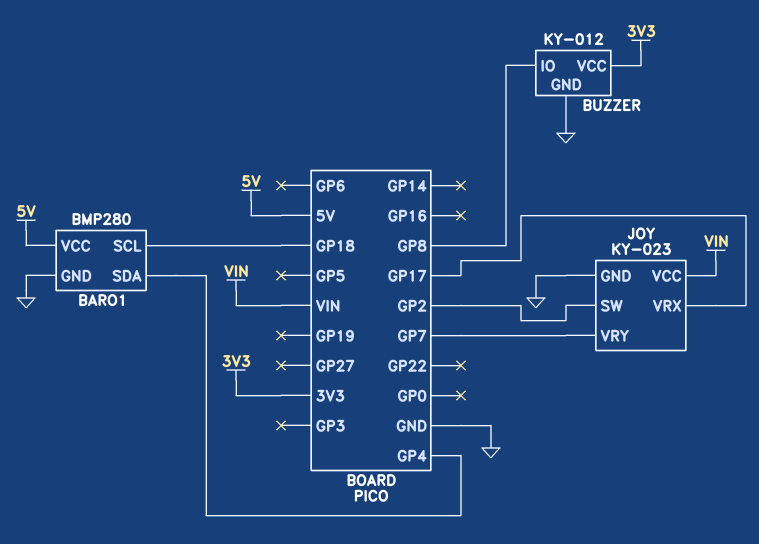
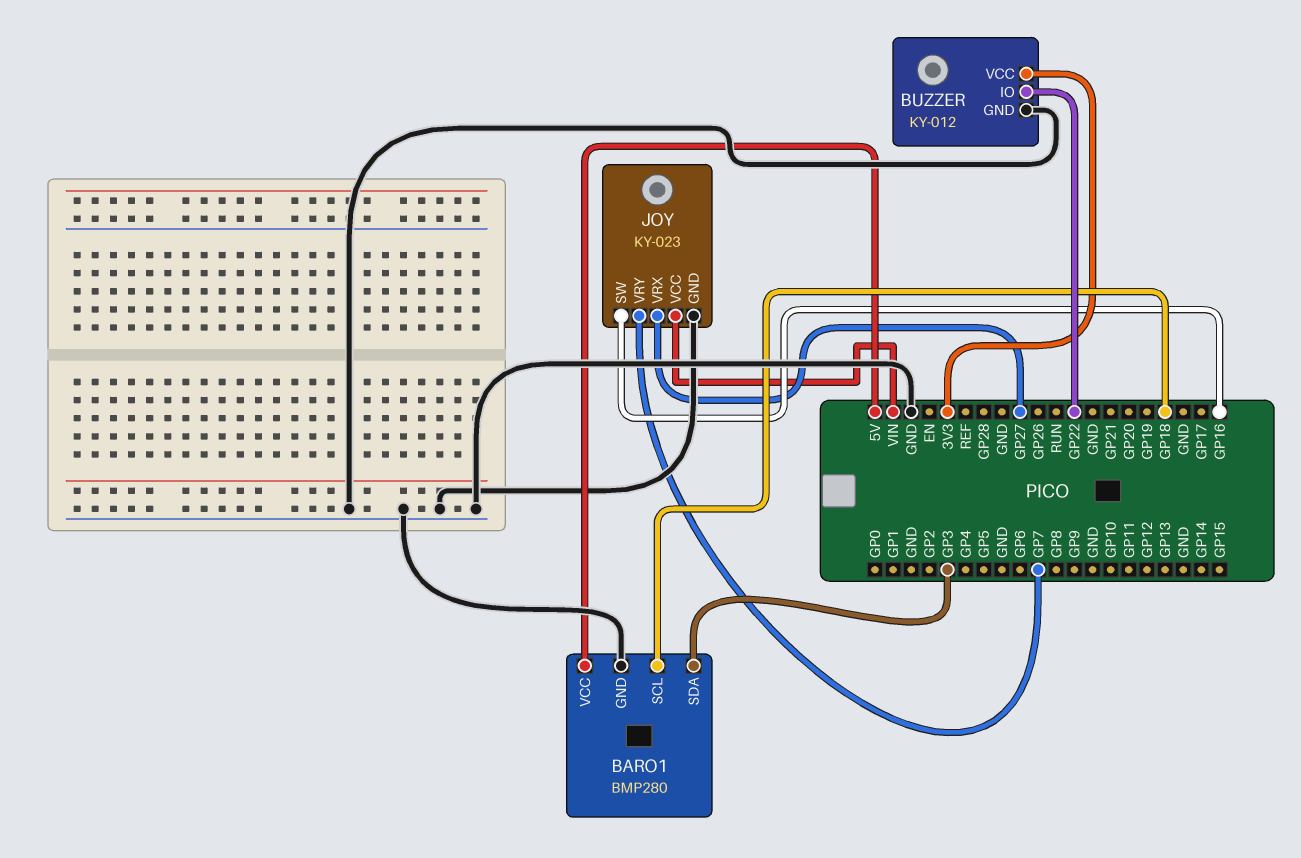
BARO1 pin SDA: GP4 -> GP3
BUZZER pin IO: GP8 -> GP22
JOY pin SW: GP2 -> GP16
JOY pin VRX: GP17 -> GP27

